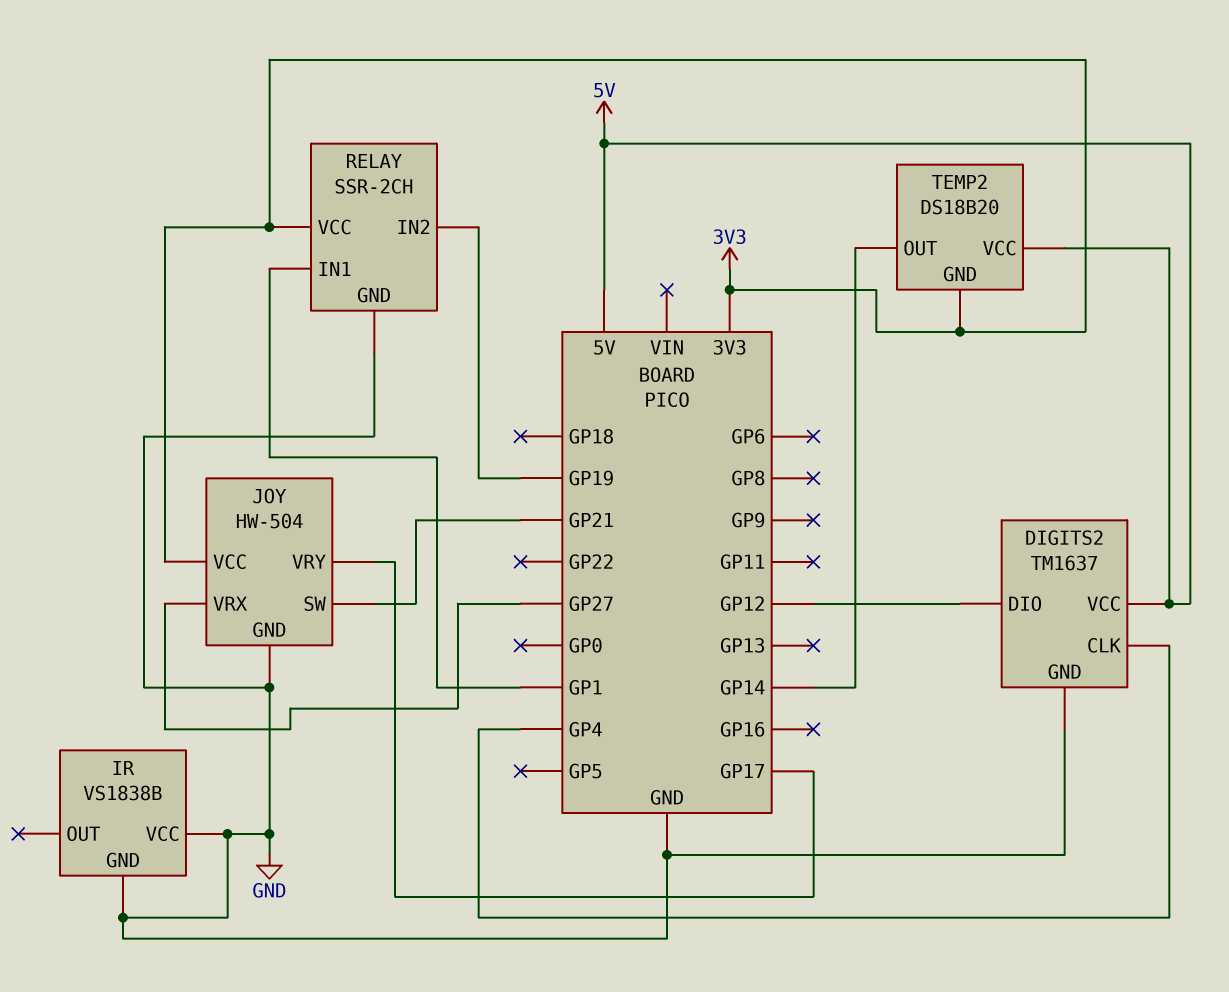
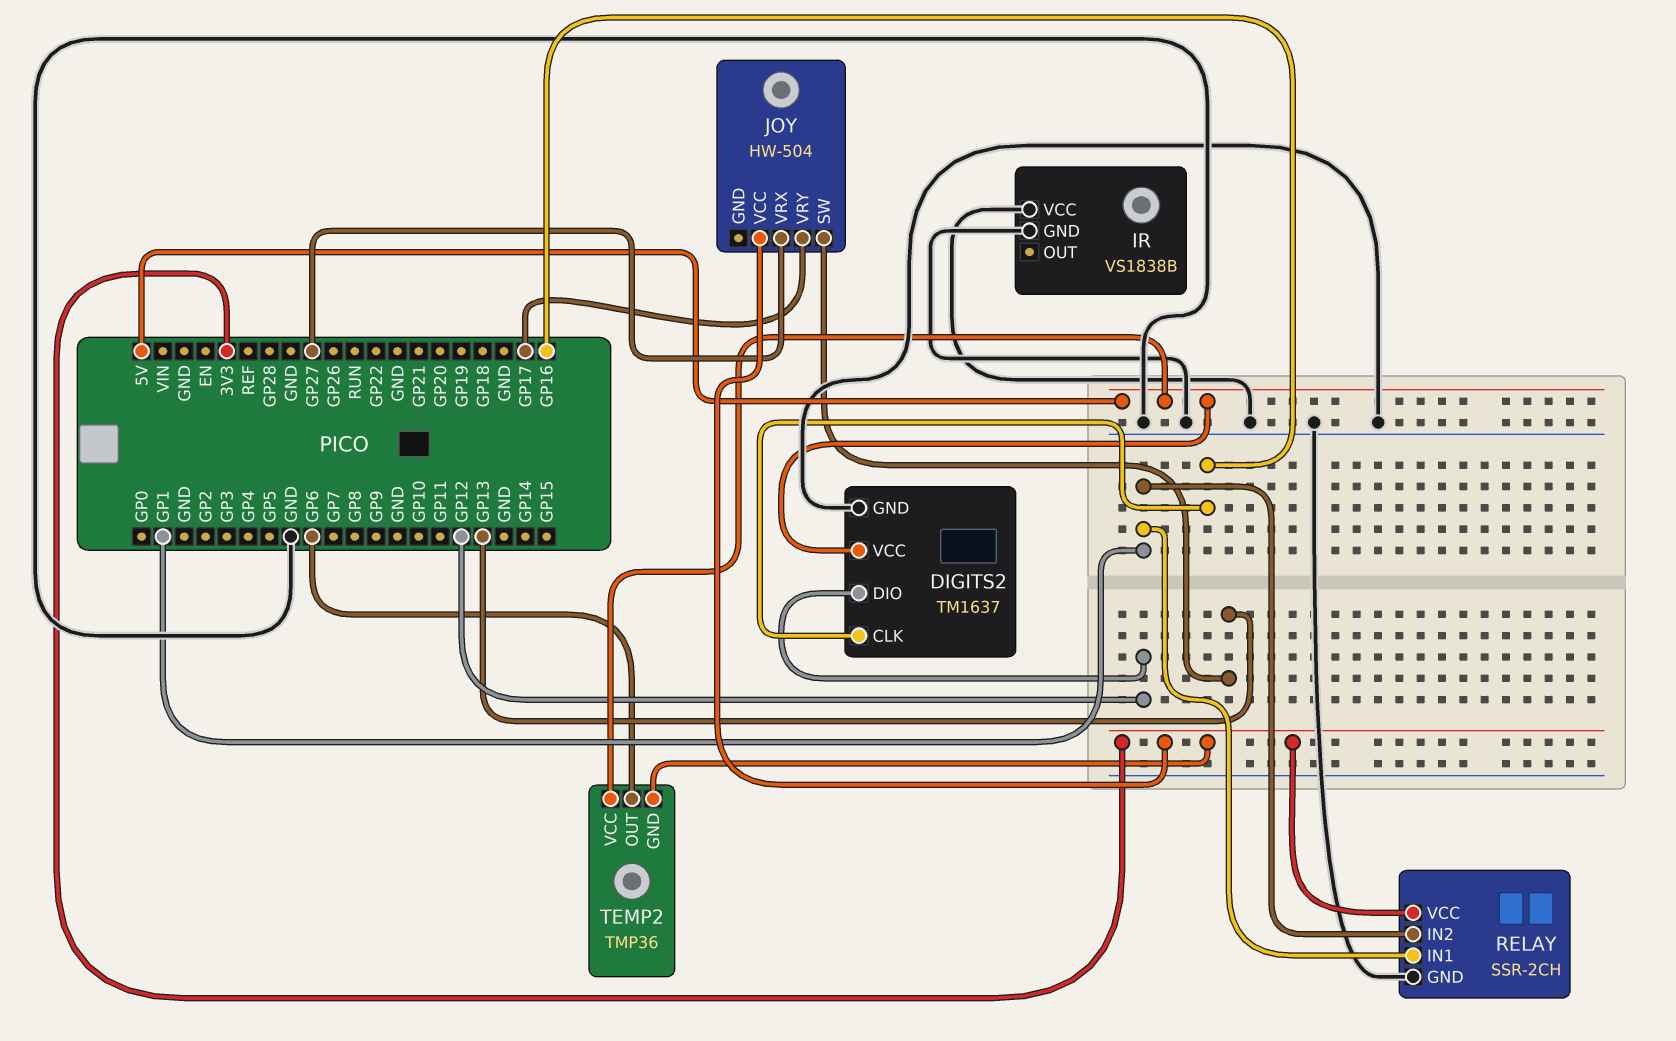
DIGITS2 pin CLK: GP4 -> GP16
JOY pin GND: GND -> none
JOY pin SW: GP21 -> GP13
RELAY pin IN2: GP19 -> GP1
TEMP2: DS18B20 -> TMP36
TEMP2 pin OUT: GP14 -> GP6

